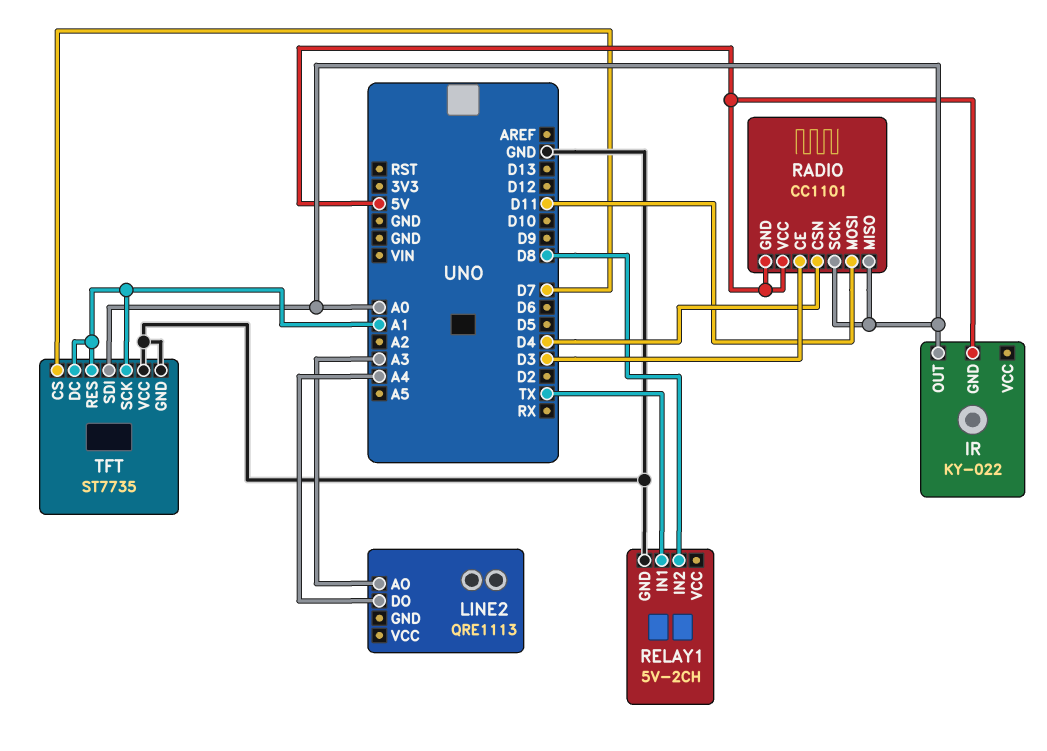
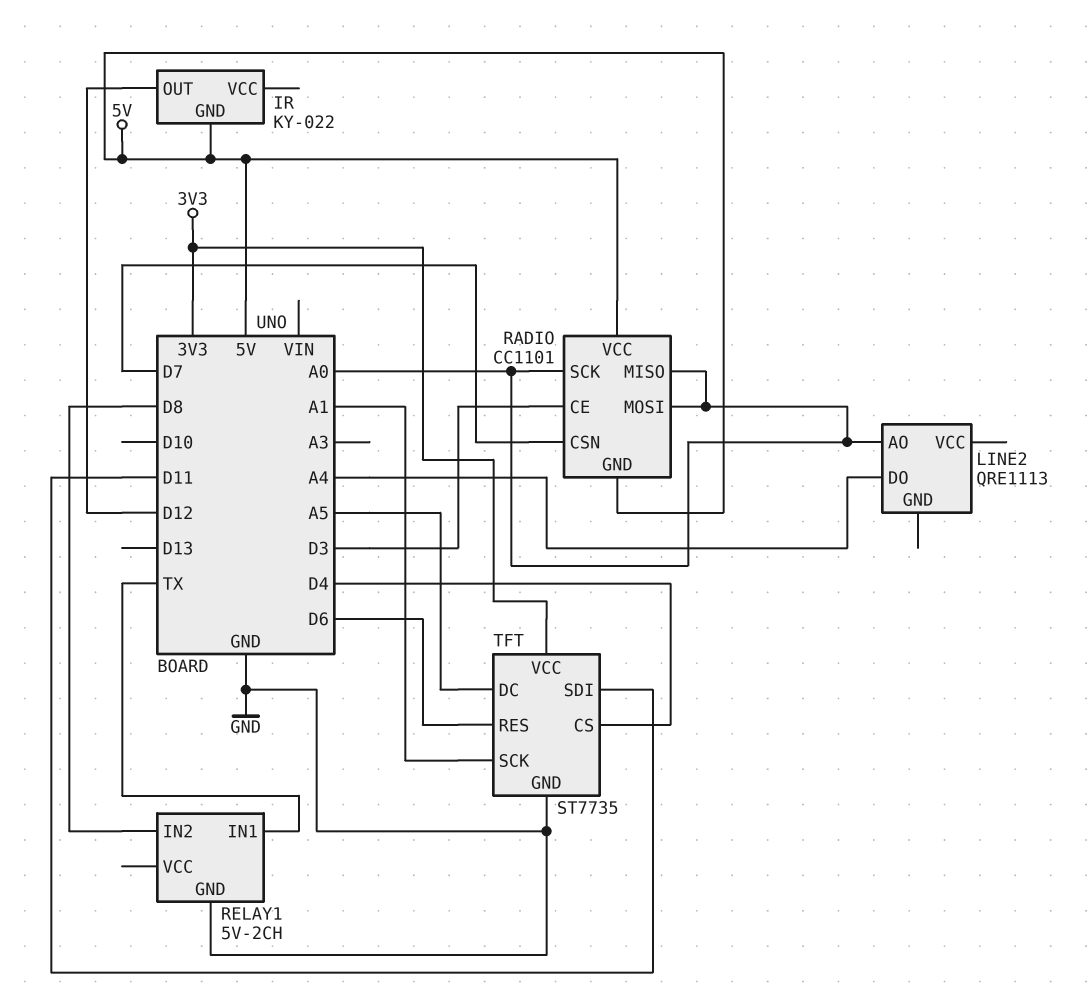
IR pin OUT: A0 -> D12
LINE2 pin AO: A3 -> A0
RADIO pin CSN: D4 -> D7
RADIO pin MOSI: D11 -> A0
TFT pin CS: D7 -> D4
TFT pin DC: A1 -> A5
TFT pin RES: A1 -> D6
TFT pin SDI: A0 -> D11
TFT pin VCC: GND -> 3V3

